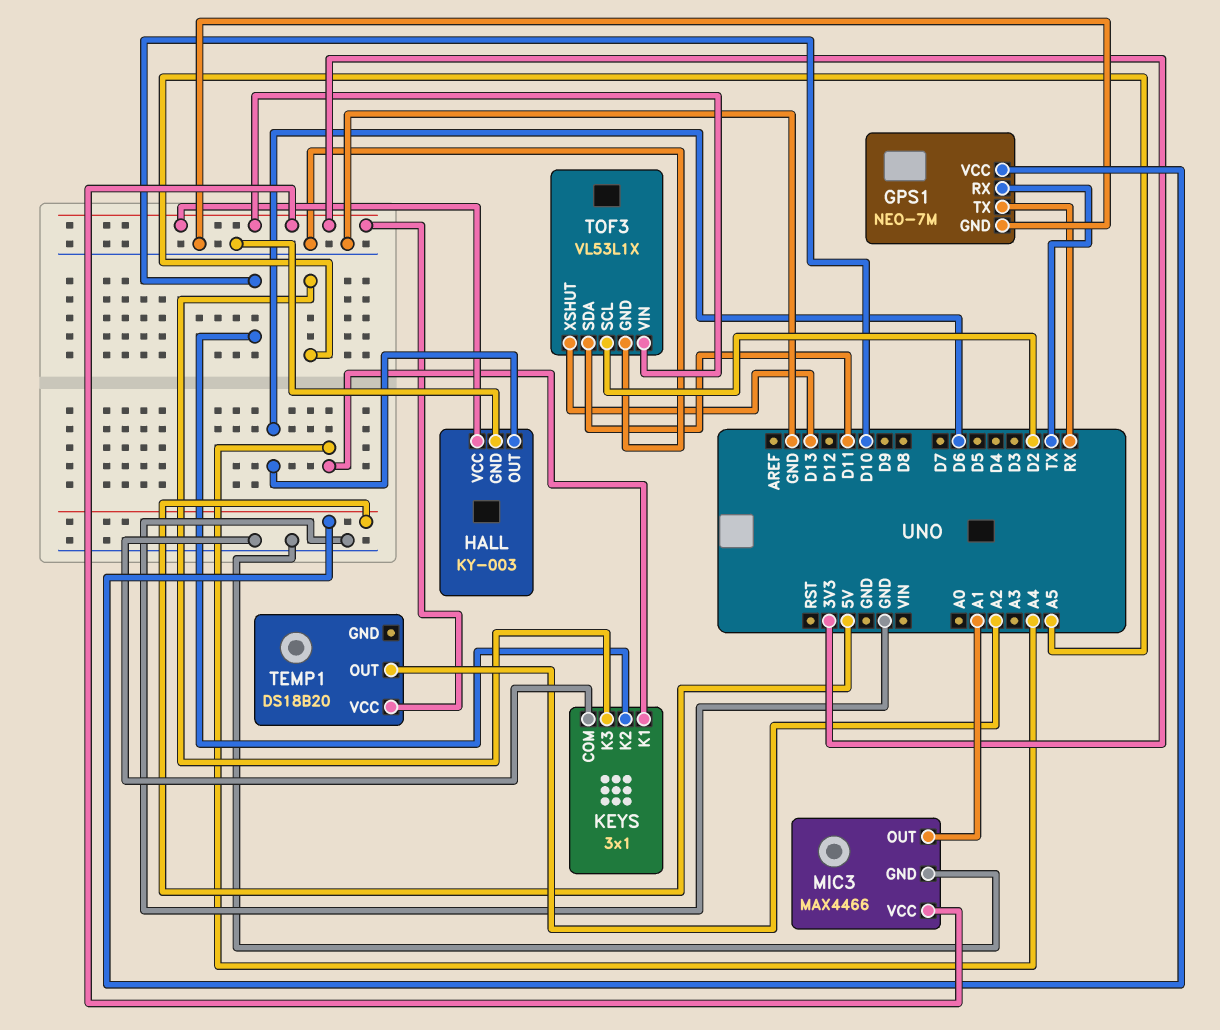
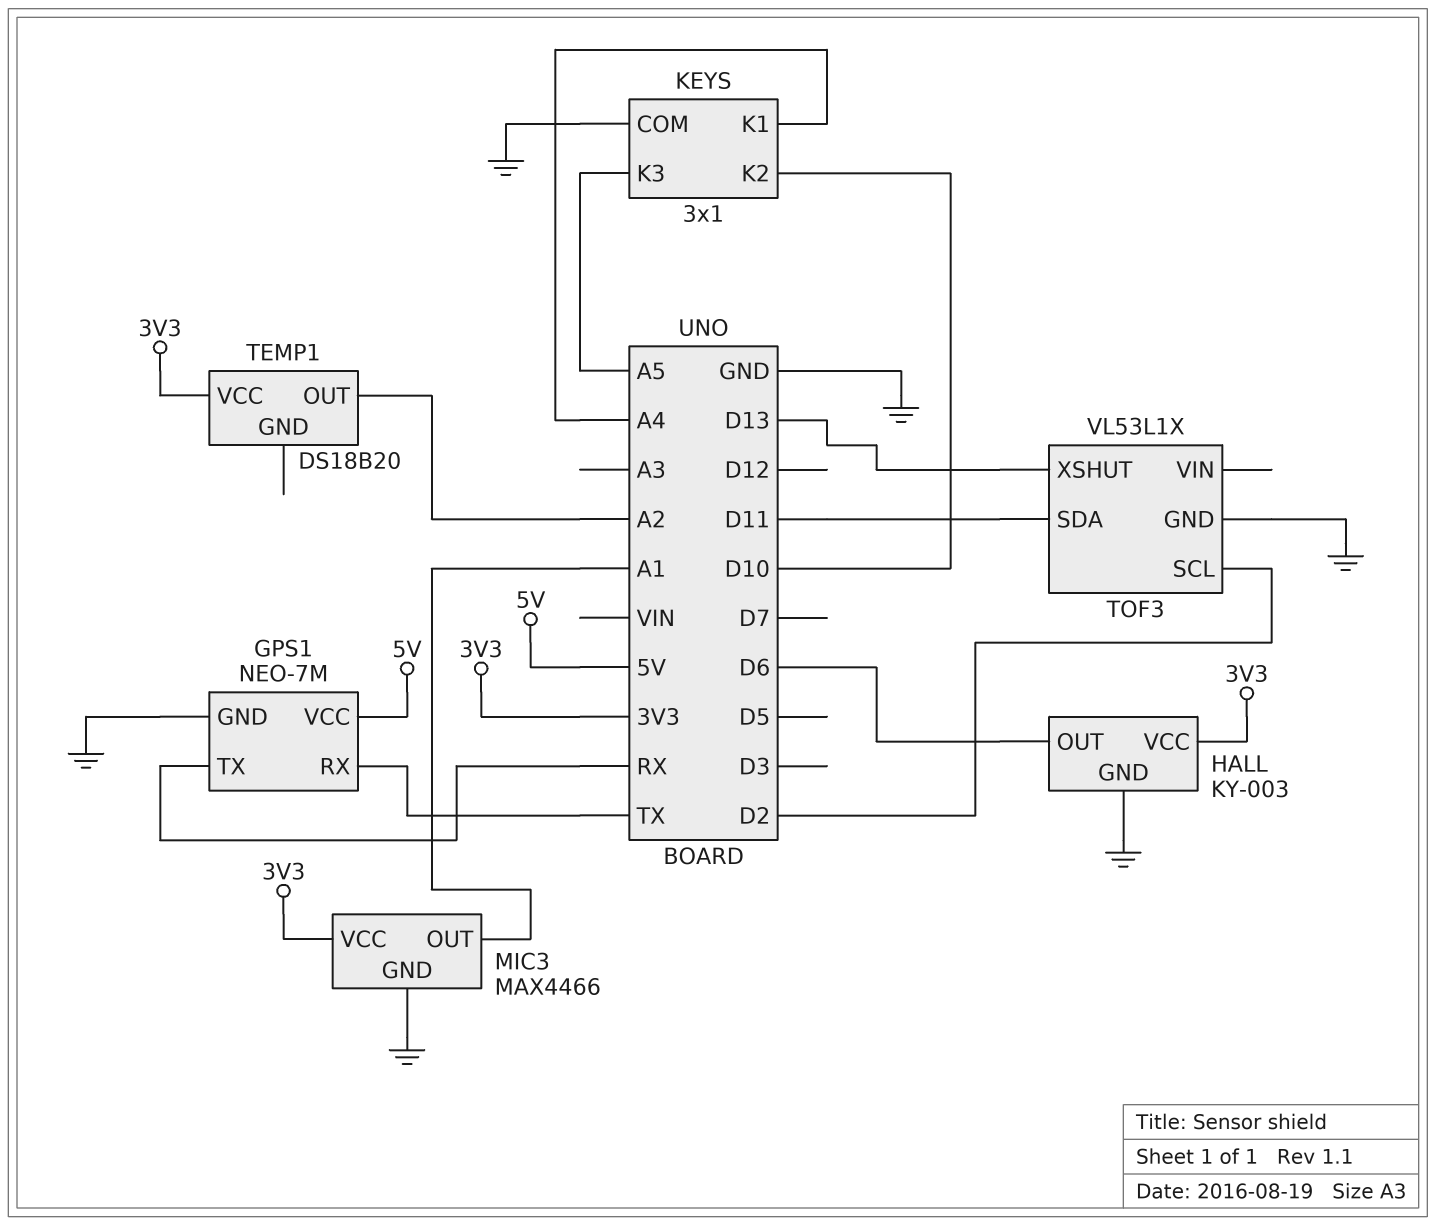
TOF3 pin VIN: 3V3 -> none

